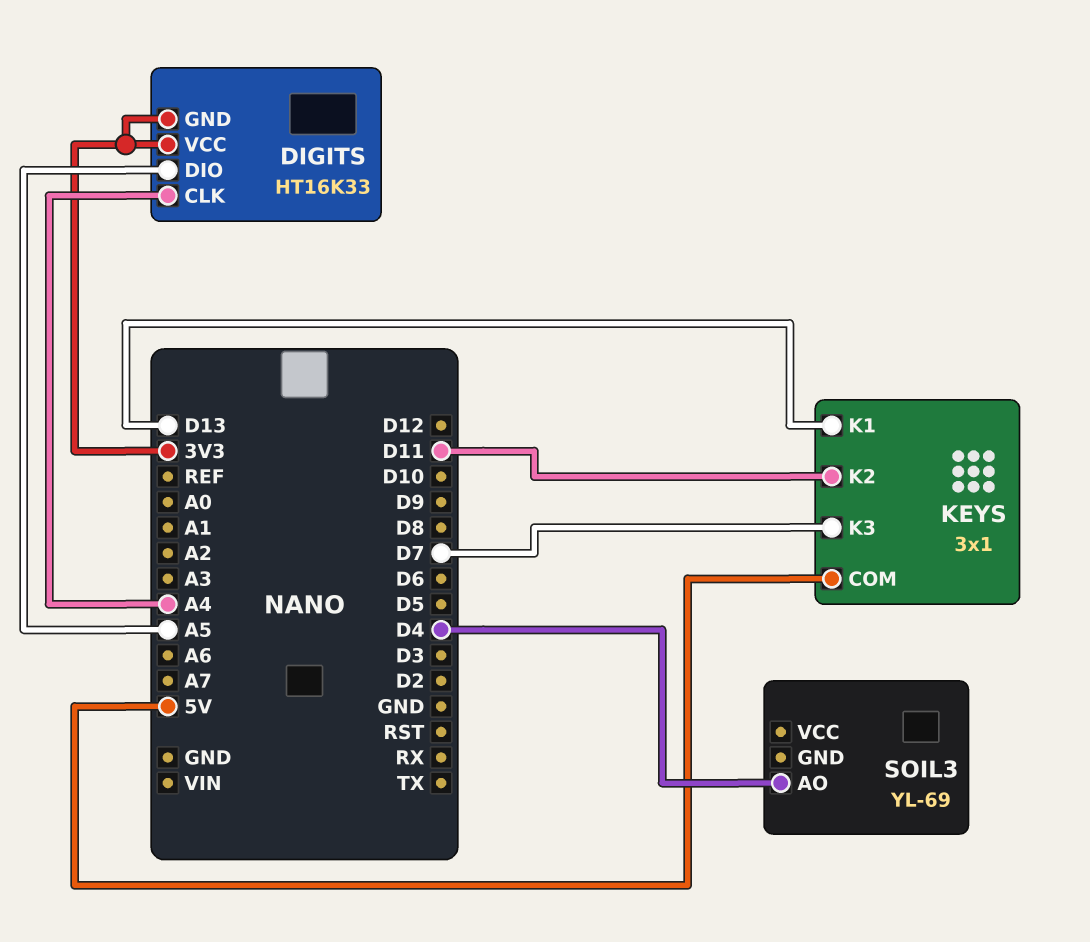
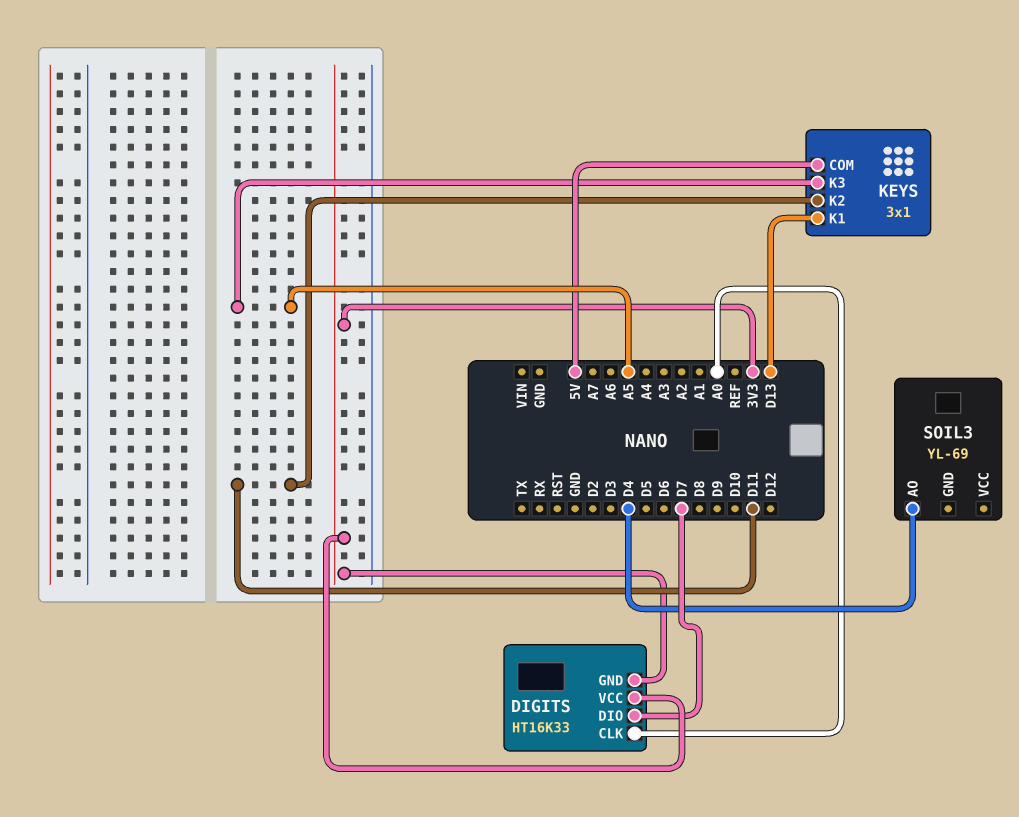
DIGITS pin CLK: A4 -> A0
DIGITS pin DIO: A5 -> D7
KEYS pin K3: D7 -> A5

